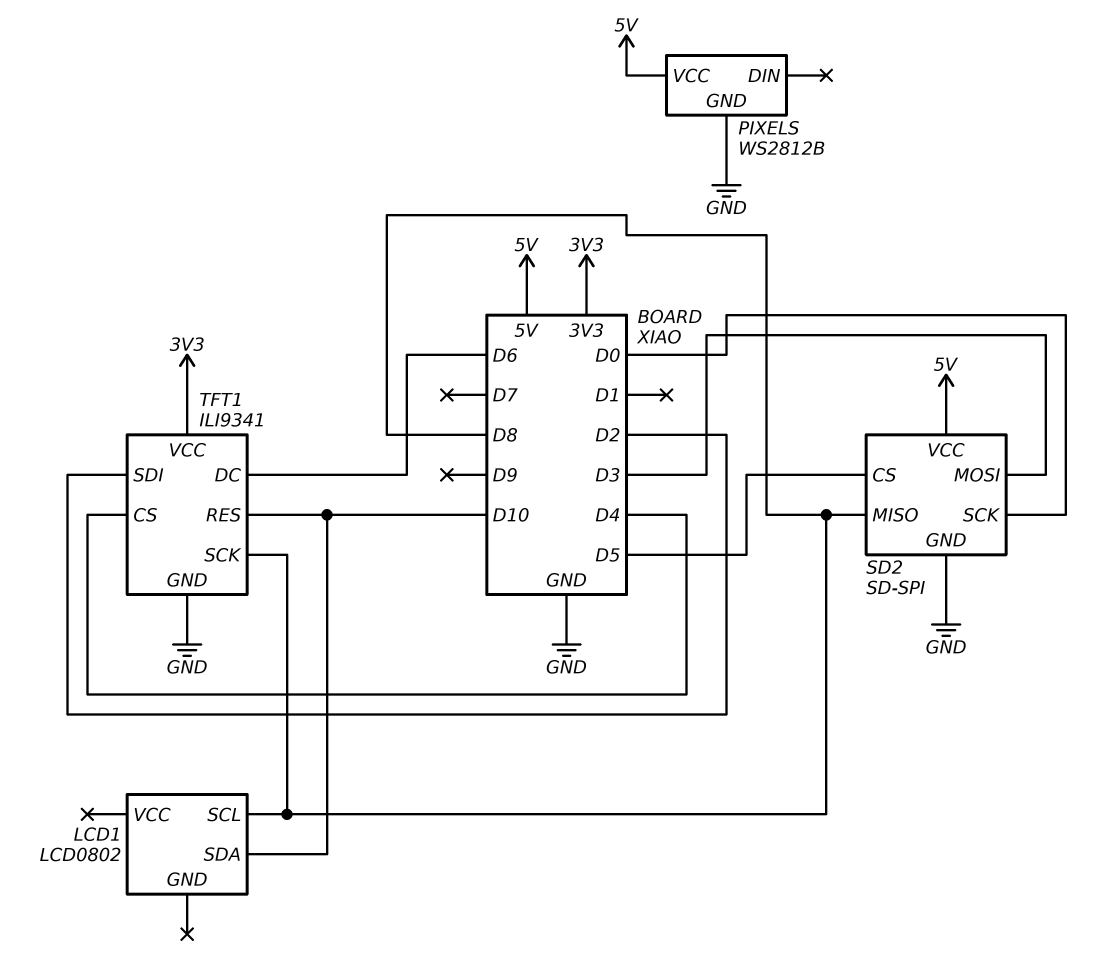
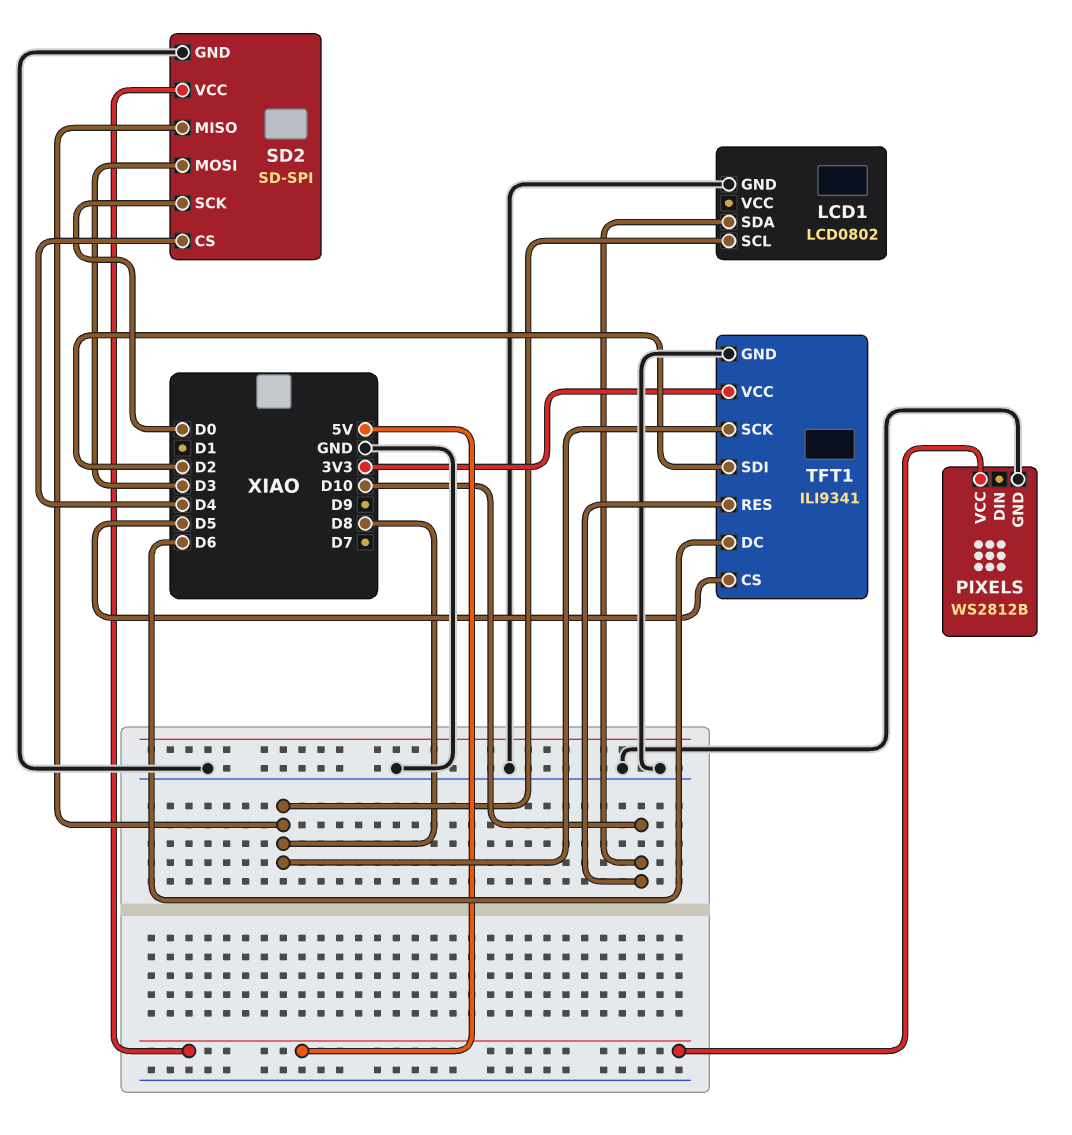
LCD1 pin GND: none -> GND
SD2 pin CS: D5 -> D4
TFT1 pin CS: D4 -> D5

